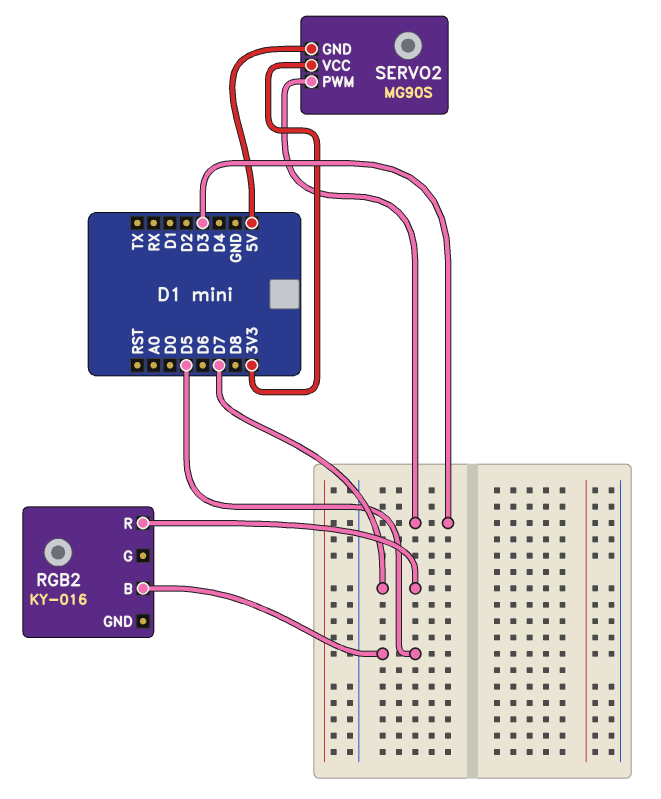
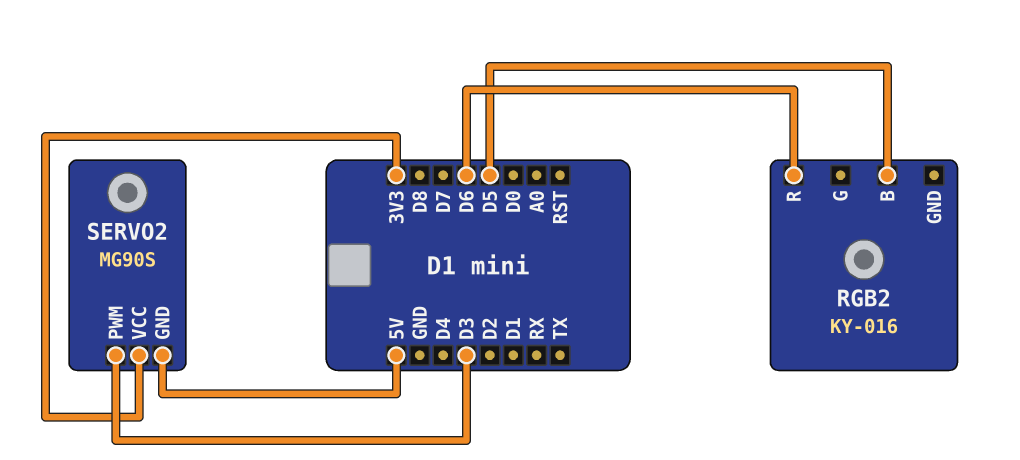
RGB2 pin R: D7 -> D6

